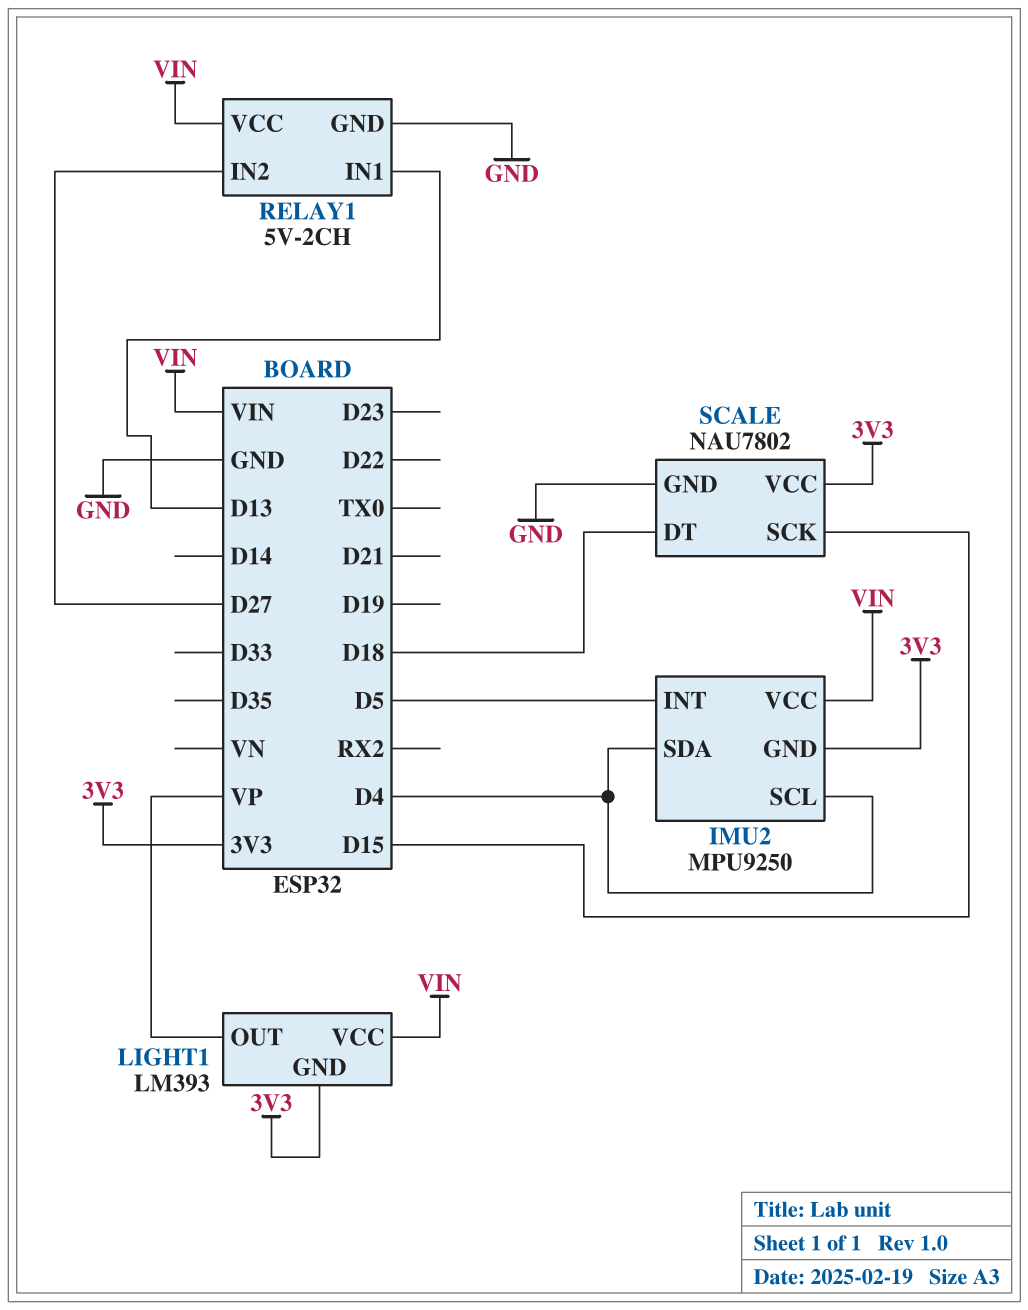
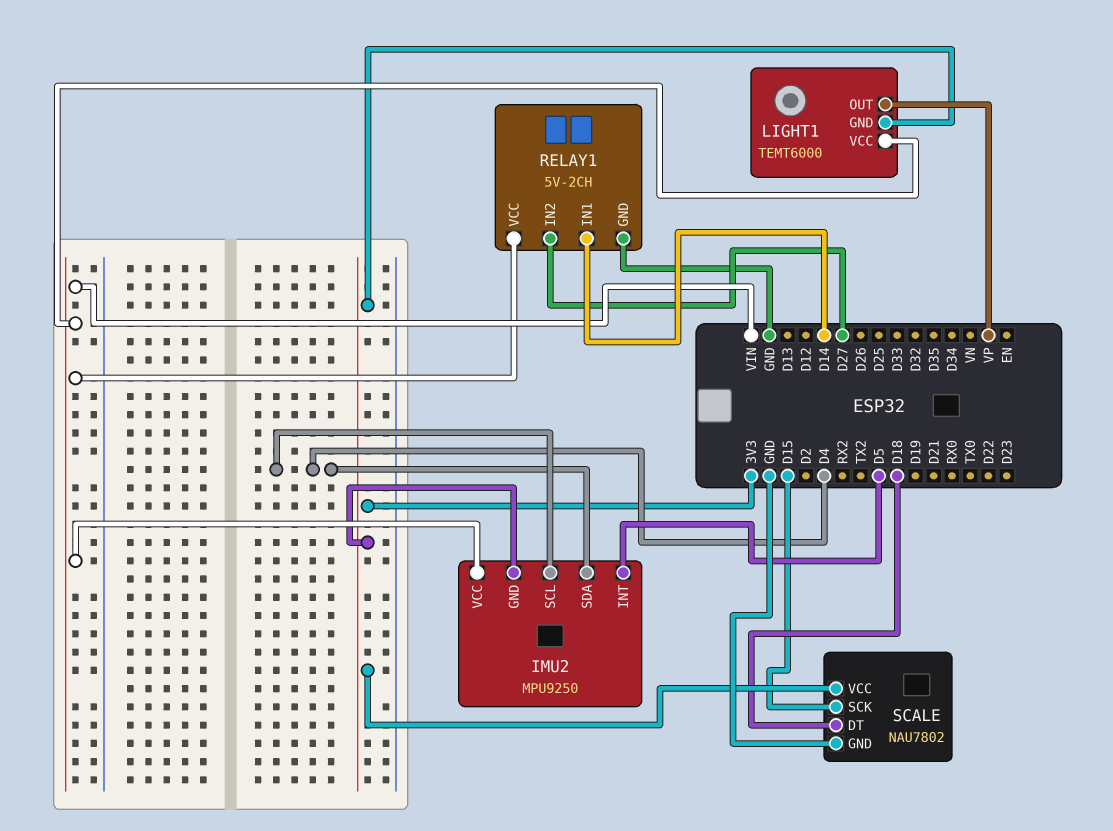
LIGHT1: LM393 -> TEMT6000
RELAY1 pin IN1: D13 -> D14

